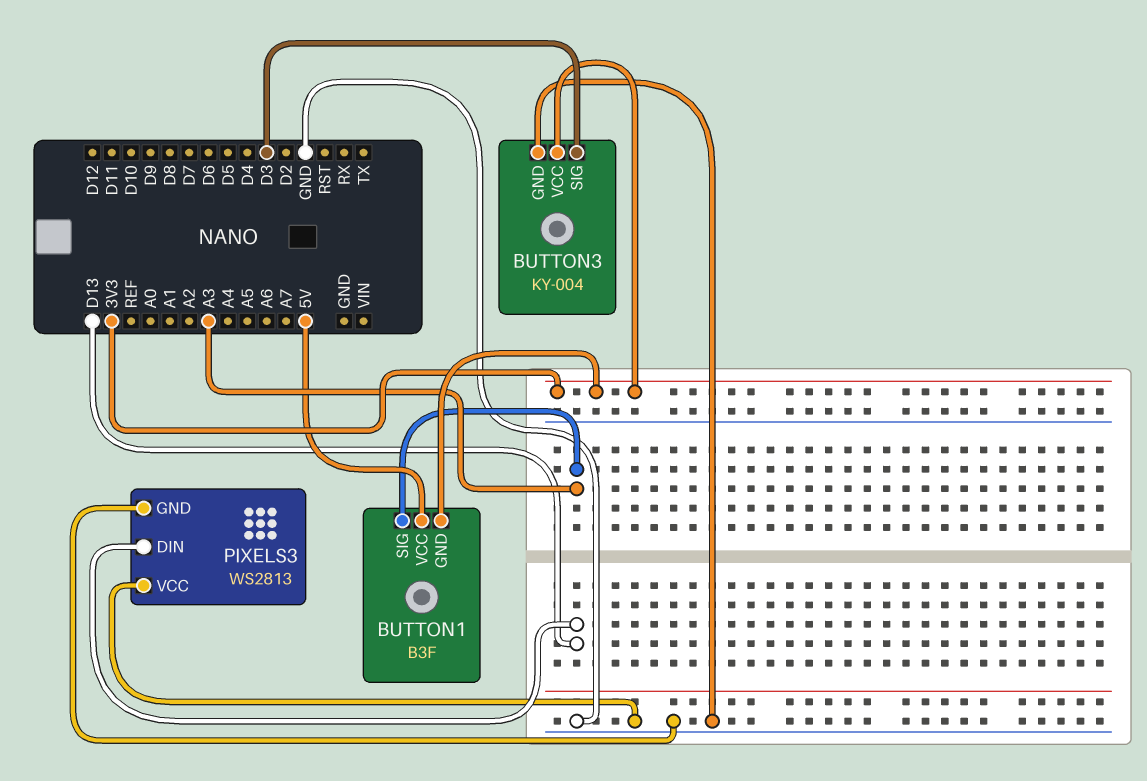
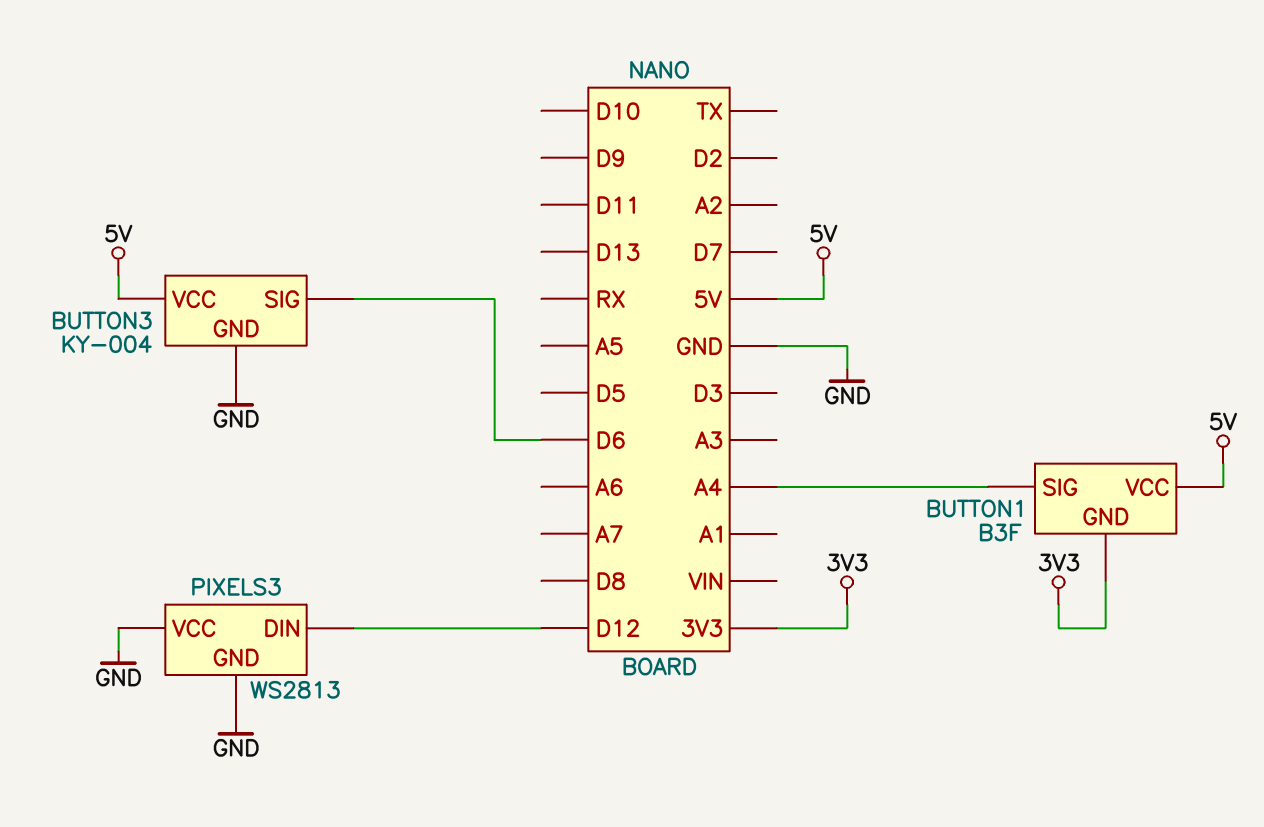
BUTTON1 pin SIG: A3 -> A4
BUTTON3 pin SIG: D3 -> D6
BUTTON3 pin VCC: 3V3 -> 5V
PIXELS3 pin DIN: D13 -> D12

